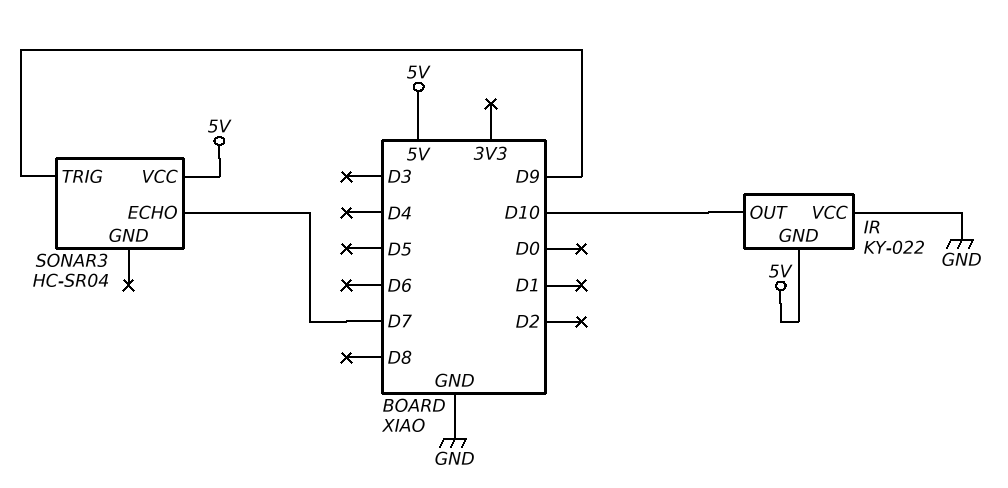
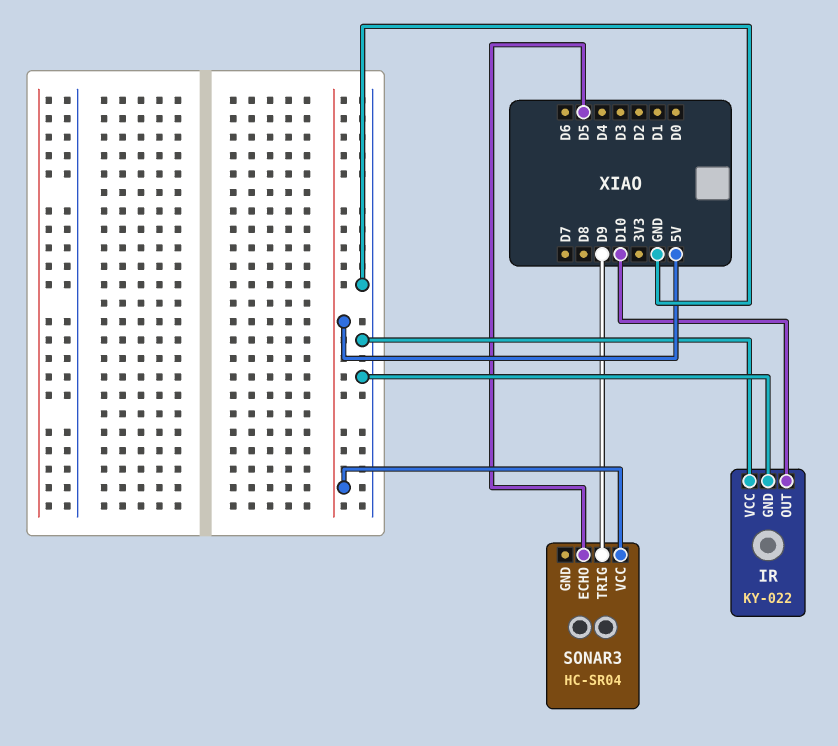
IR pin GND: 5V -> GND
SONAR3 pin ECHO: D7 -> D5

